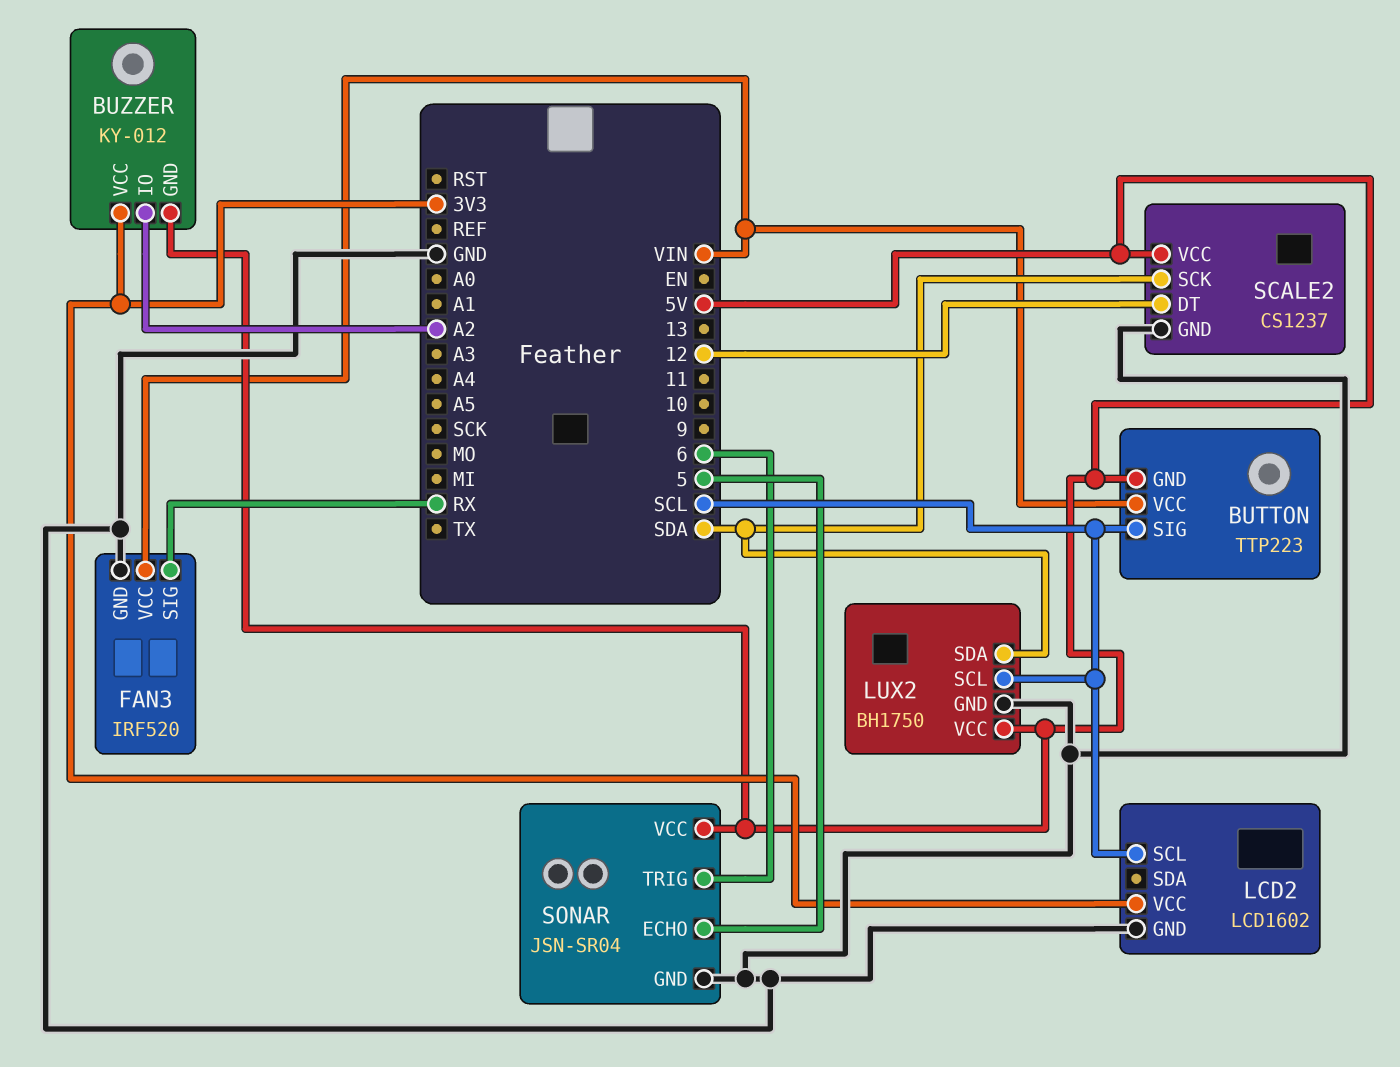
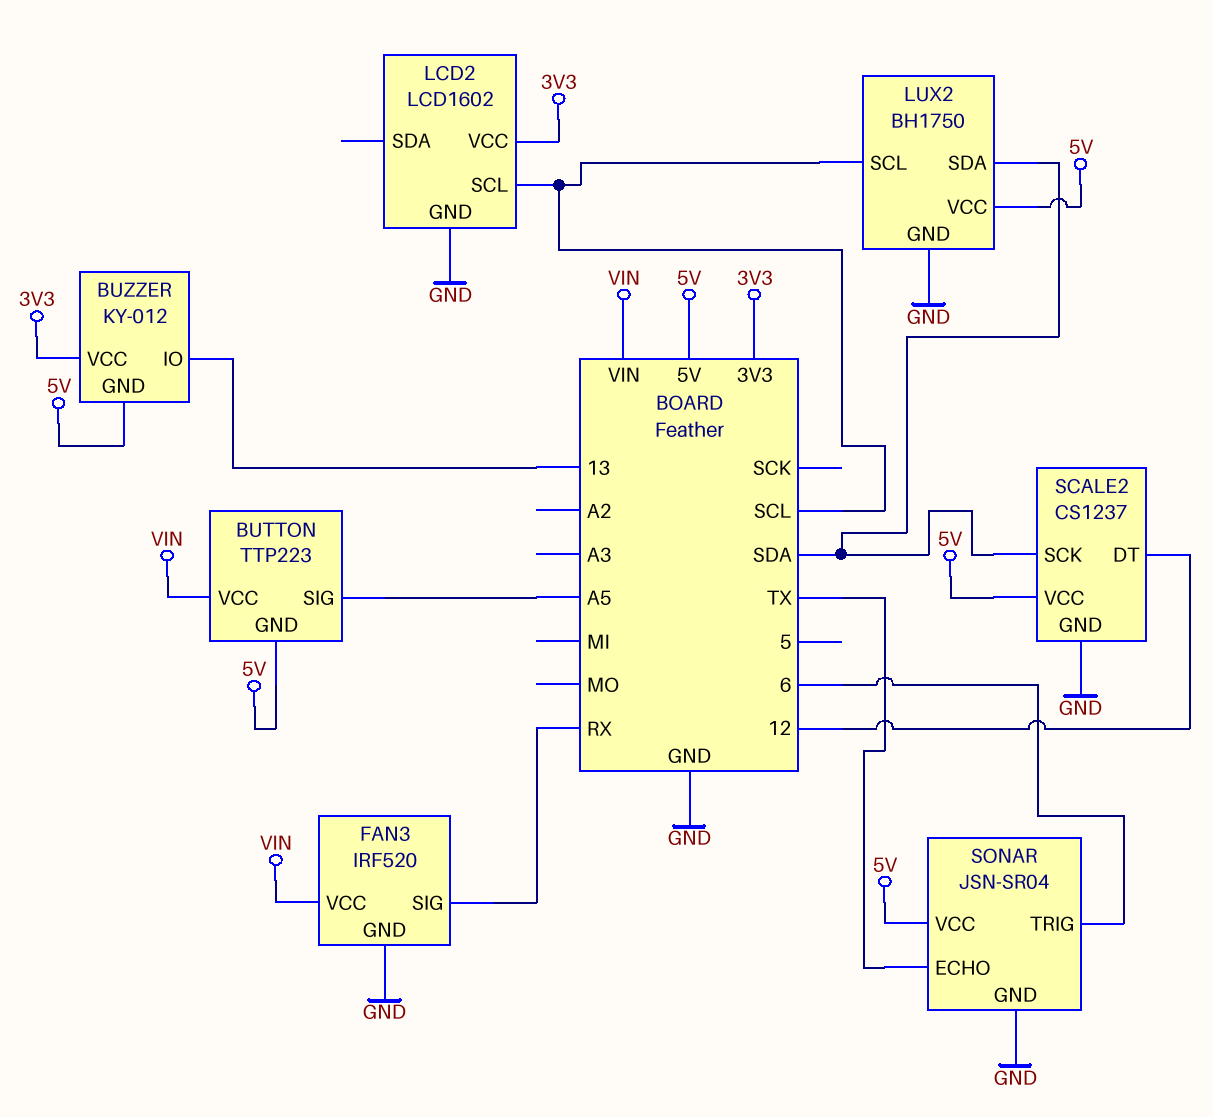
BUTTON pin SIG: SCL -> A5
BUZZER pin IO: A2 -> 13
SONAR pin ECHO: 5 -> TX

